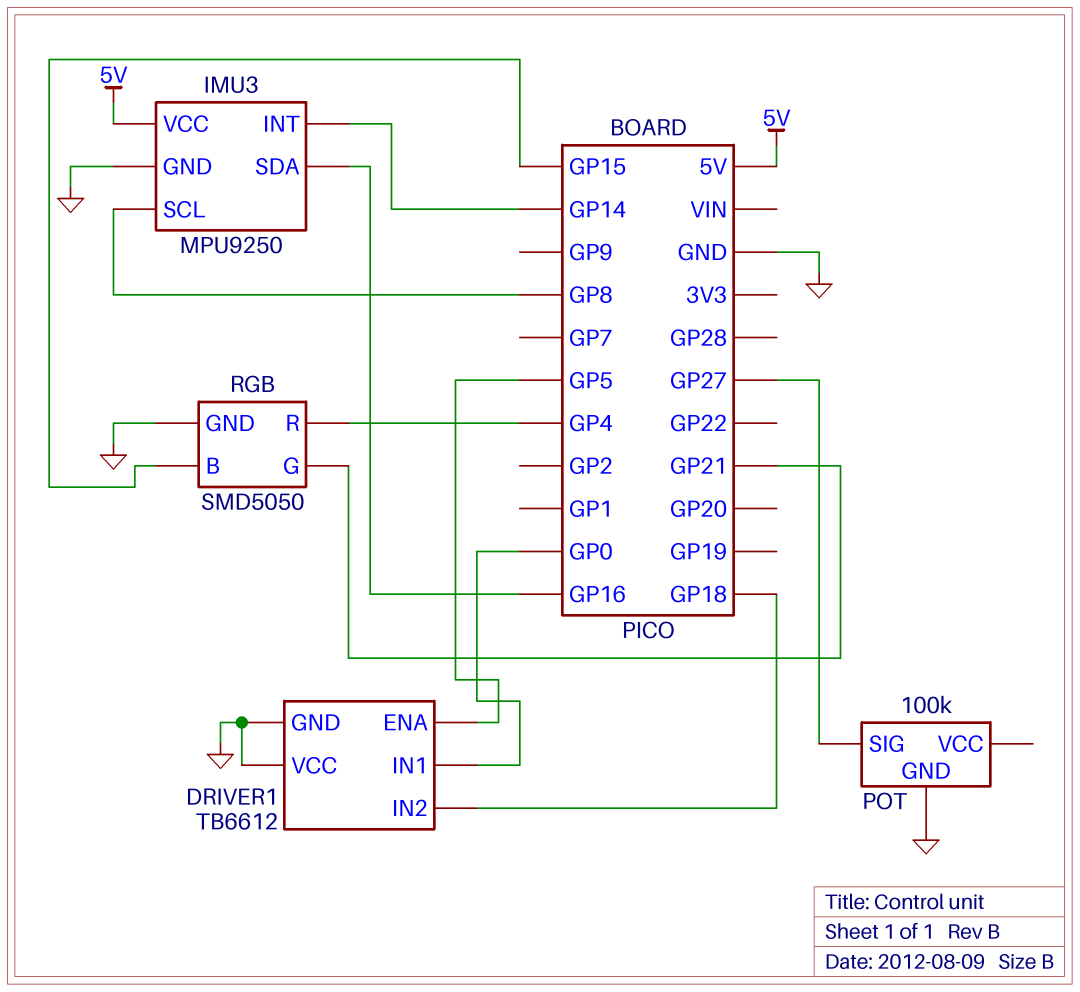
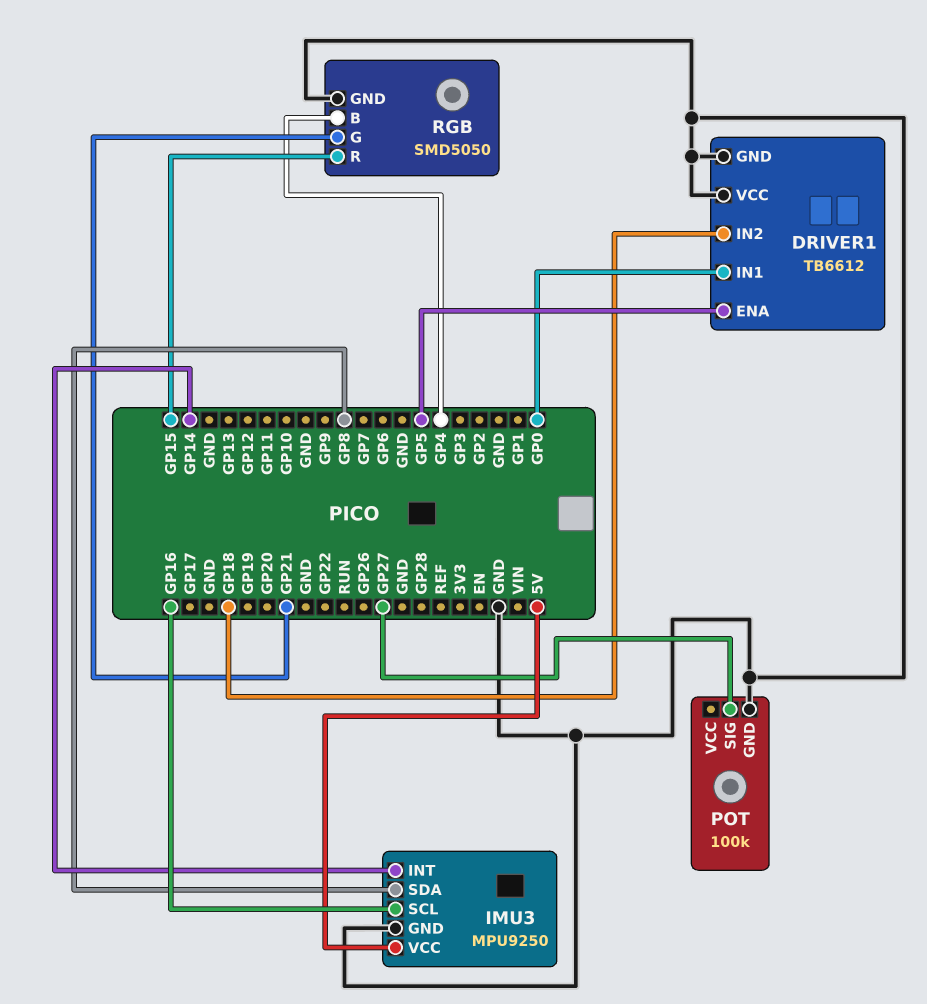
IMU3 pin SCL: GP8 -> GP16
IMU3 pin SDA: GP16 -> GP8
RGB pin B: GP15 -> GP4
RGB pin R: GP4 -> GP15

